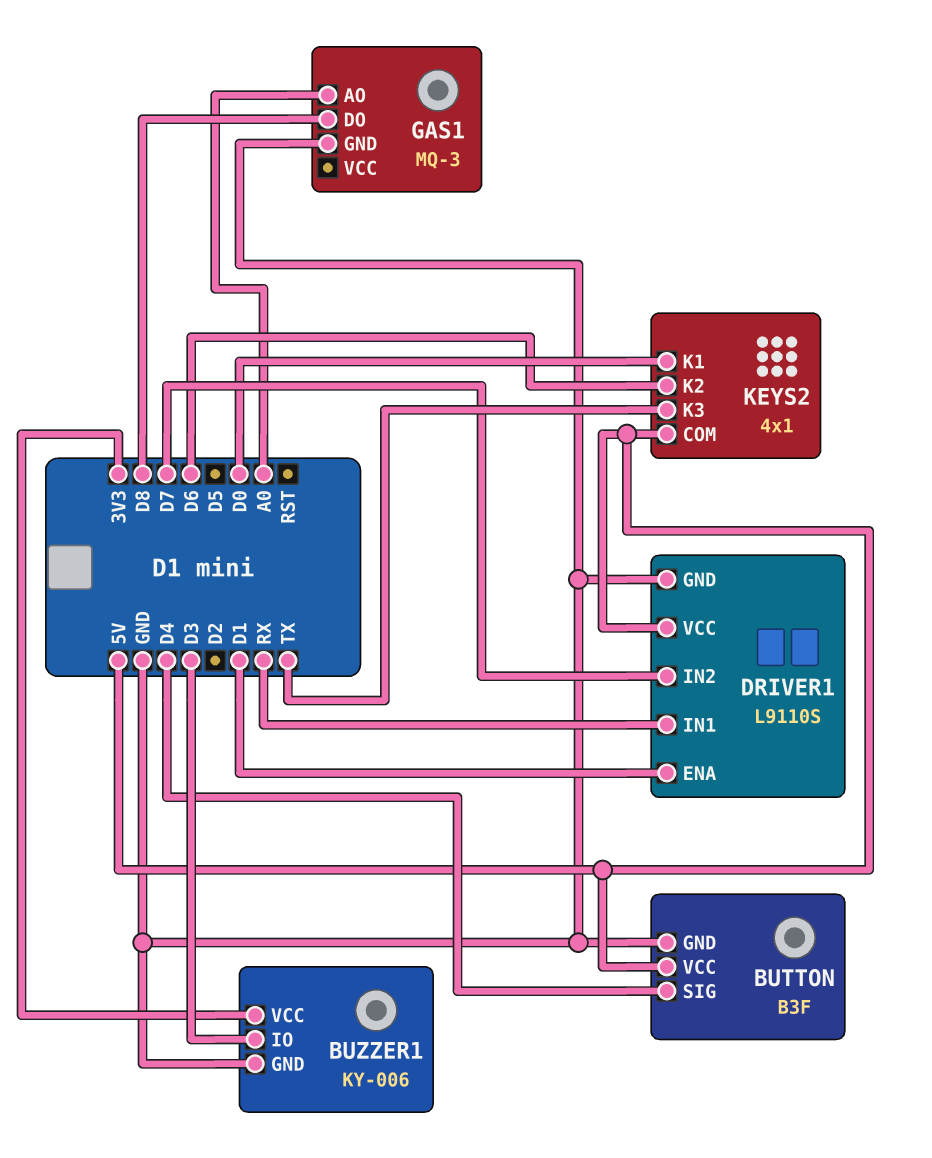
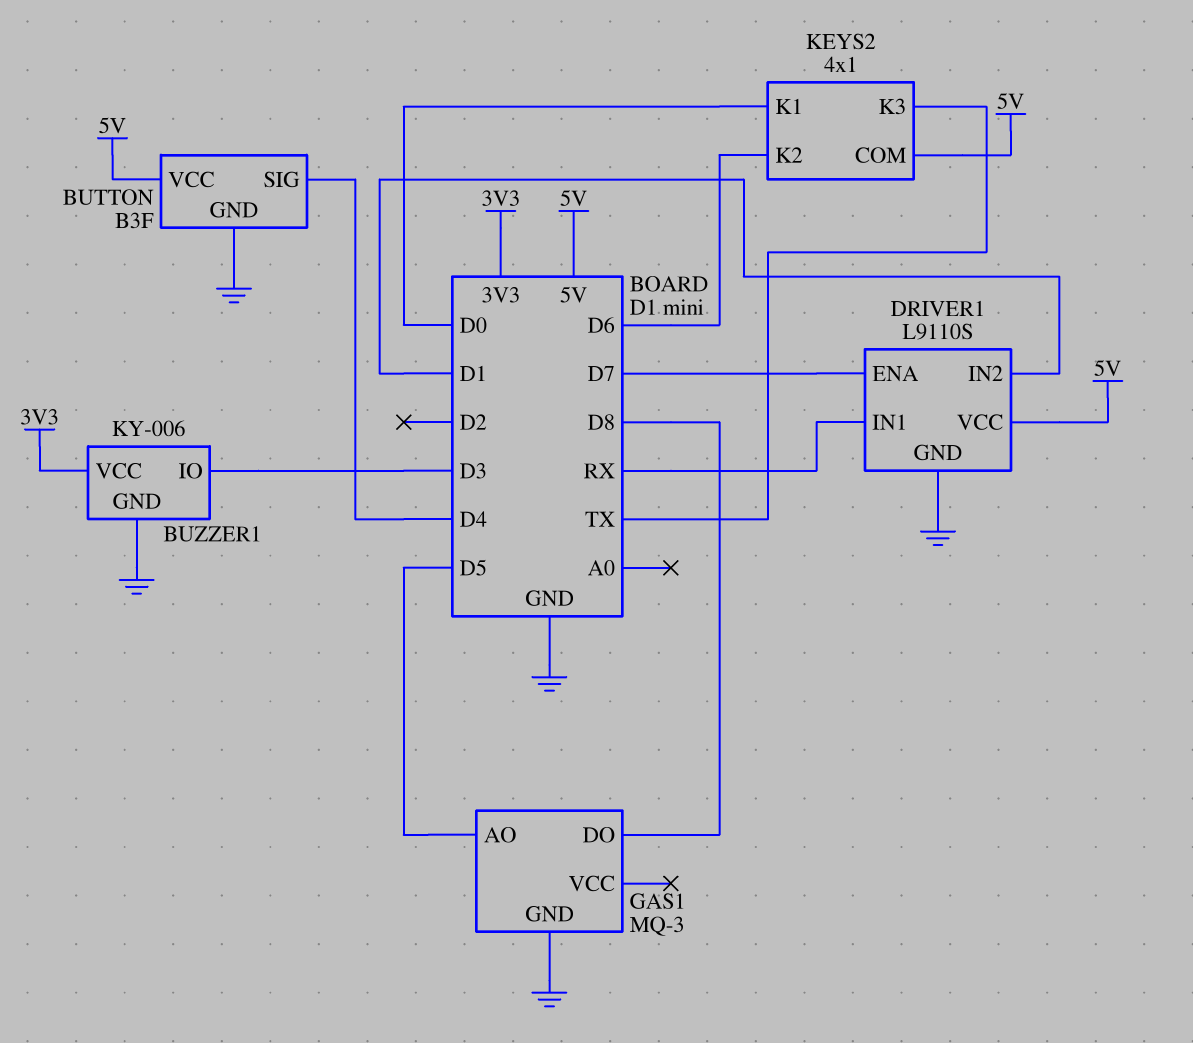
DRIVER1 pin ENA: D1 -> D7
DRIVER1 pin IN2: D7 -> D1
GAS1 pin AO: A0 -> D5

